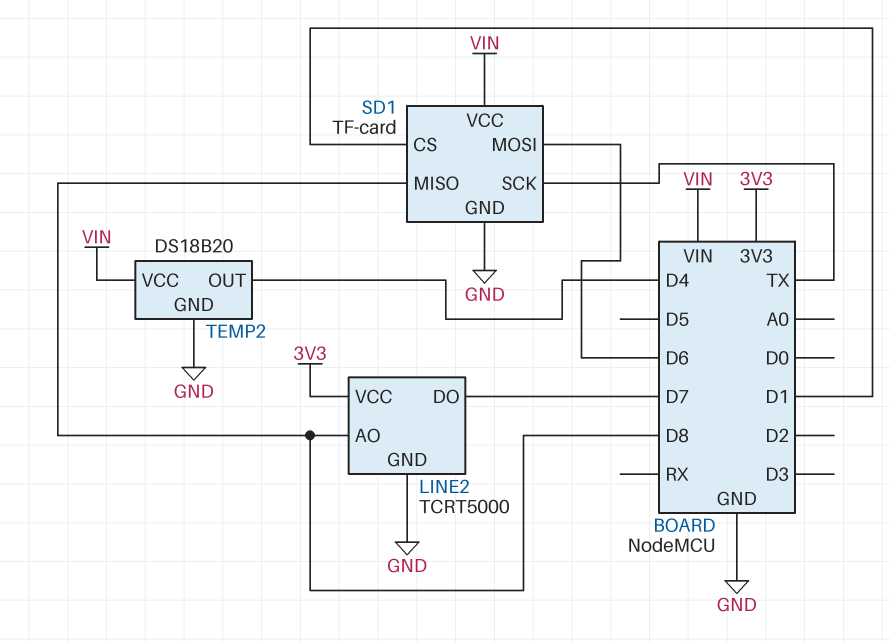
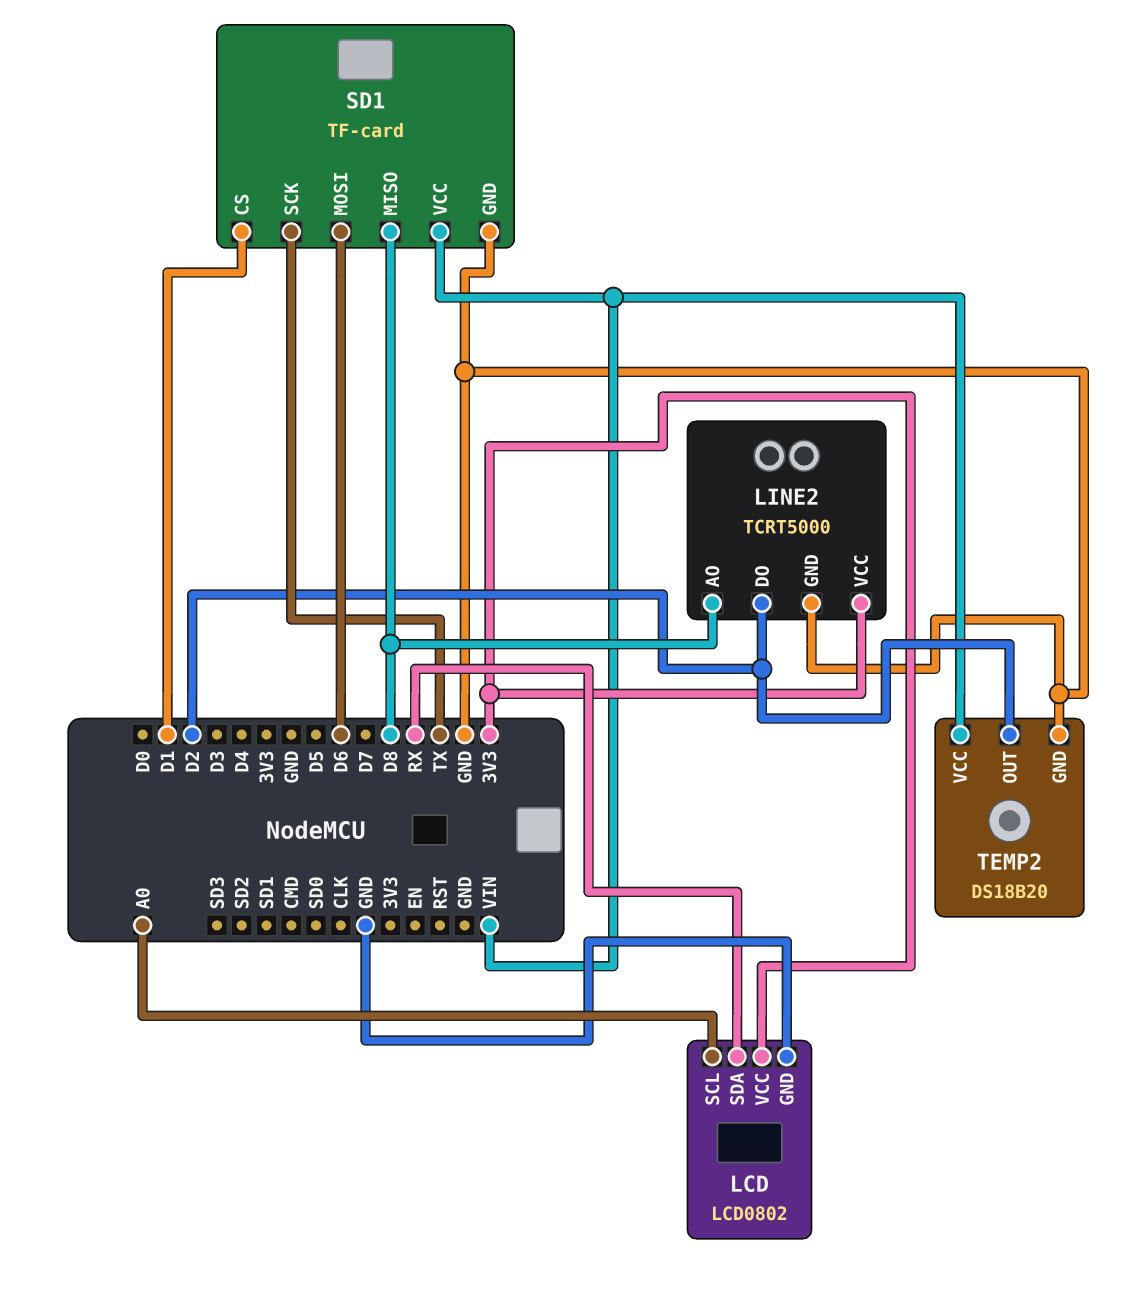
LCD: none -> LCD0802
LCD pin GND: none -> GND
LCD pin SCL: none -> A0
LCD pin SDA: none -> RX
LCD pin VCC: none -> 3V3
LINE2 pin DO: D7 -> D2
TEMP2 pin OUT: D4 -> D2

